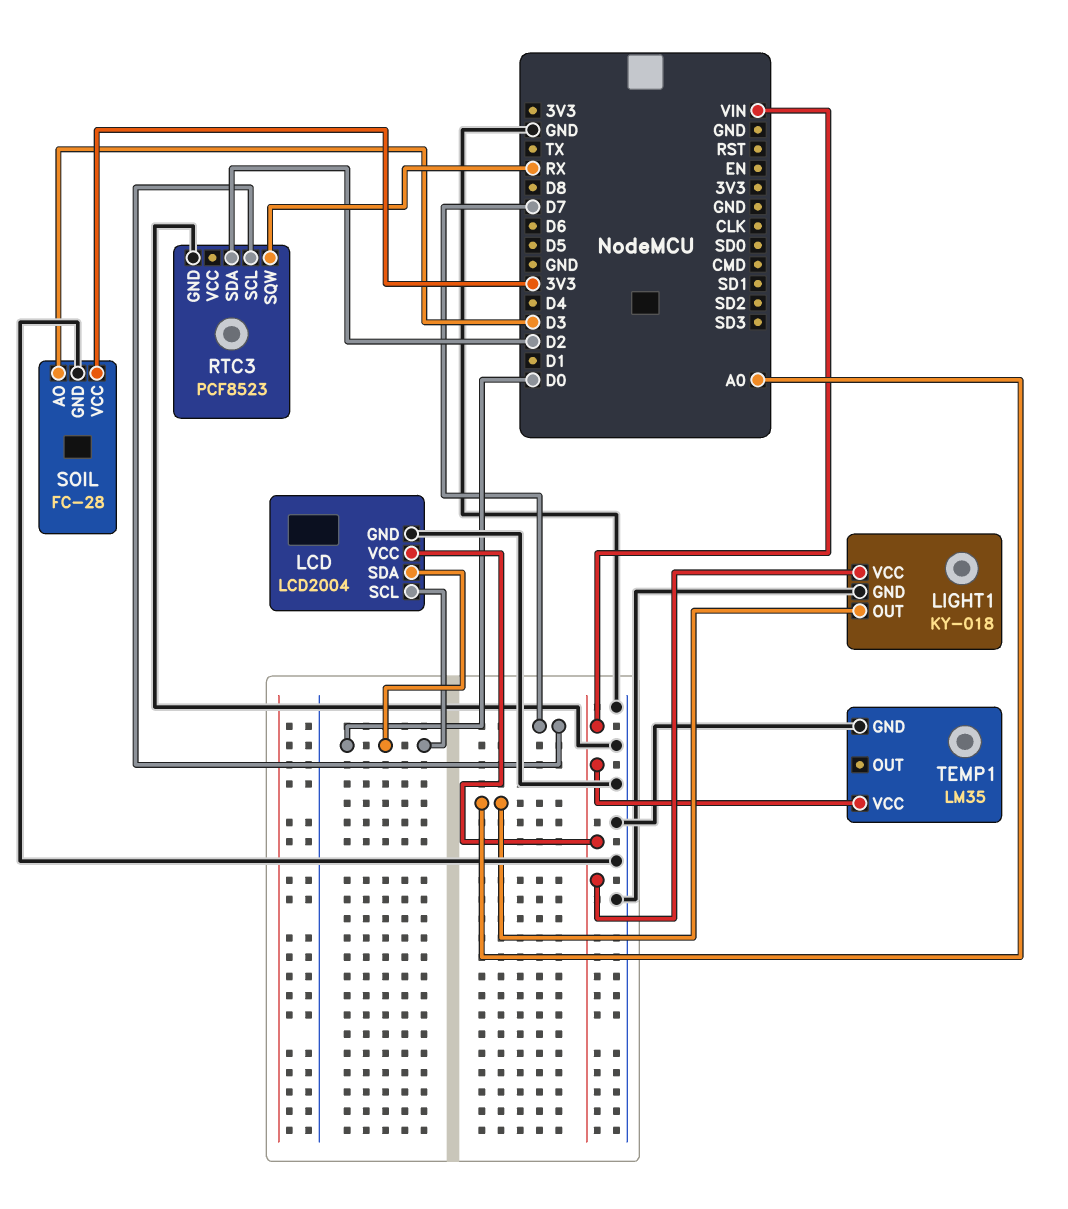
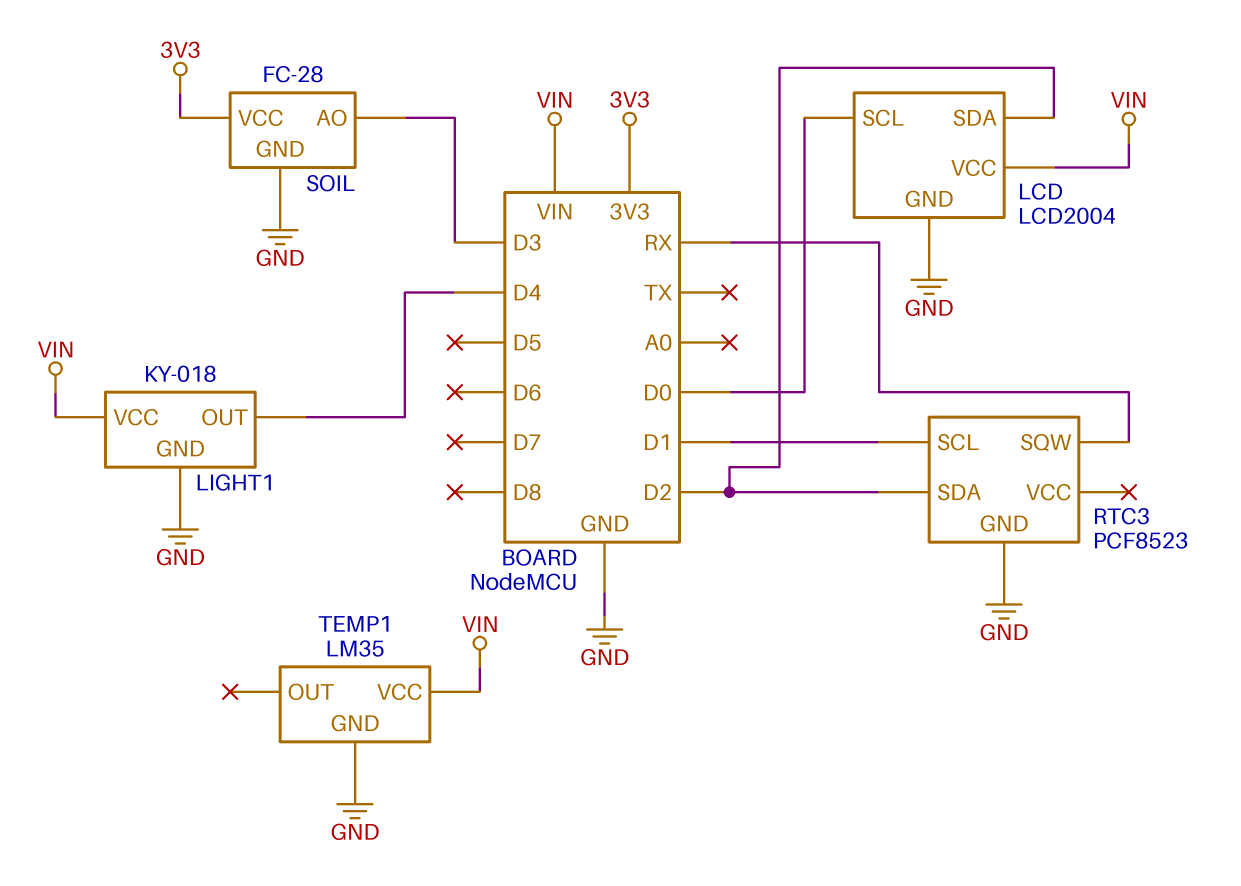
LCD pin SDA: D0 -> D2
LIGHT1 pin OUT: A0 -> D4
RTC3 pin SCL: D7 -> D1

